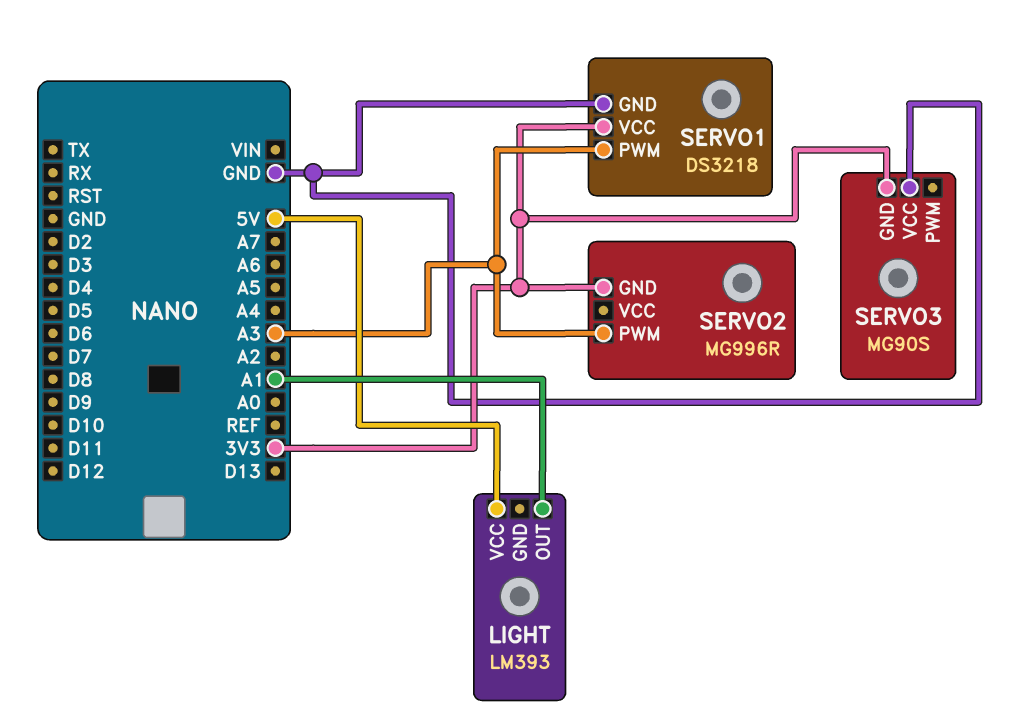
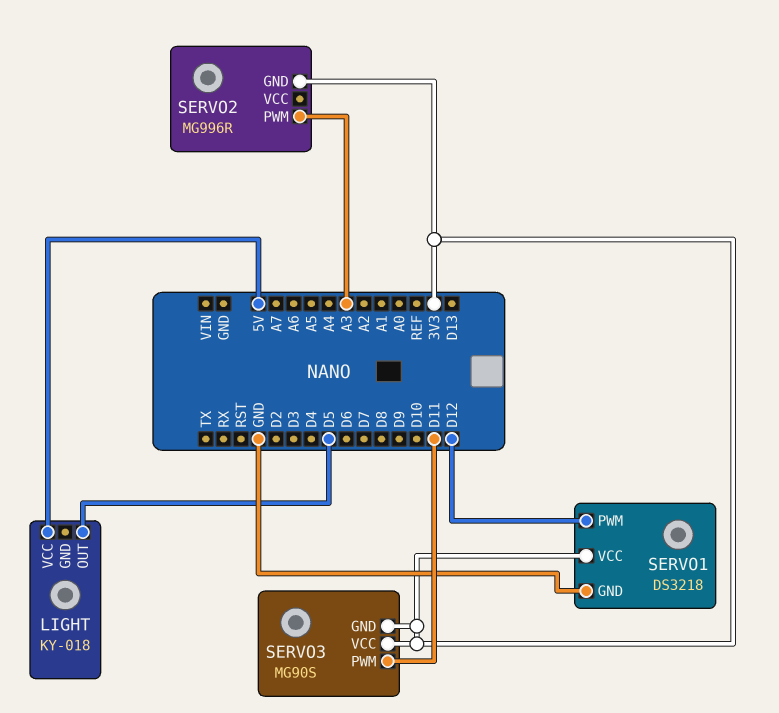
LIGHT: LM393 -> KY-018
LIGHT pin OUT: A1 -> D5
SERVO1 pin PWM: A3 -> D12
SERVO3 pin PWM: none -> D11
SERVO3 pin VCC: GND -> 3V3

